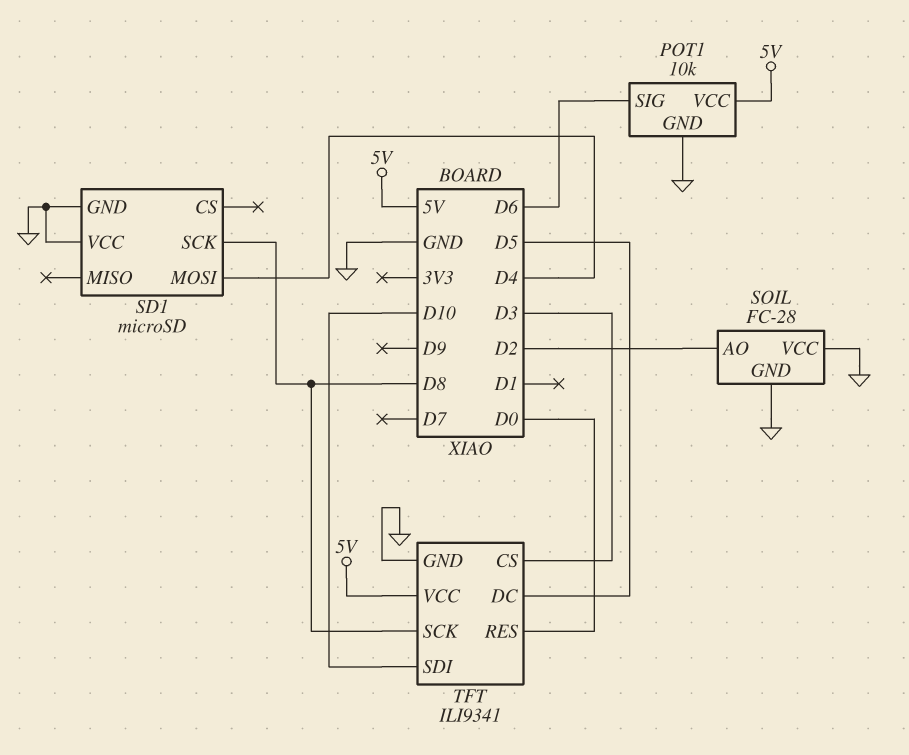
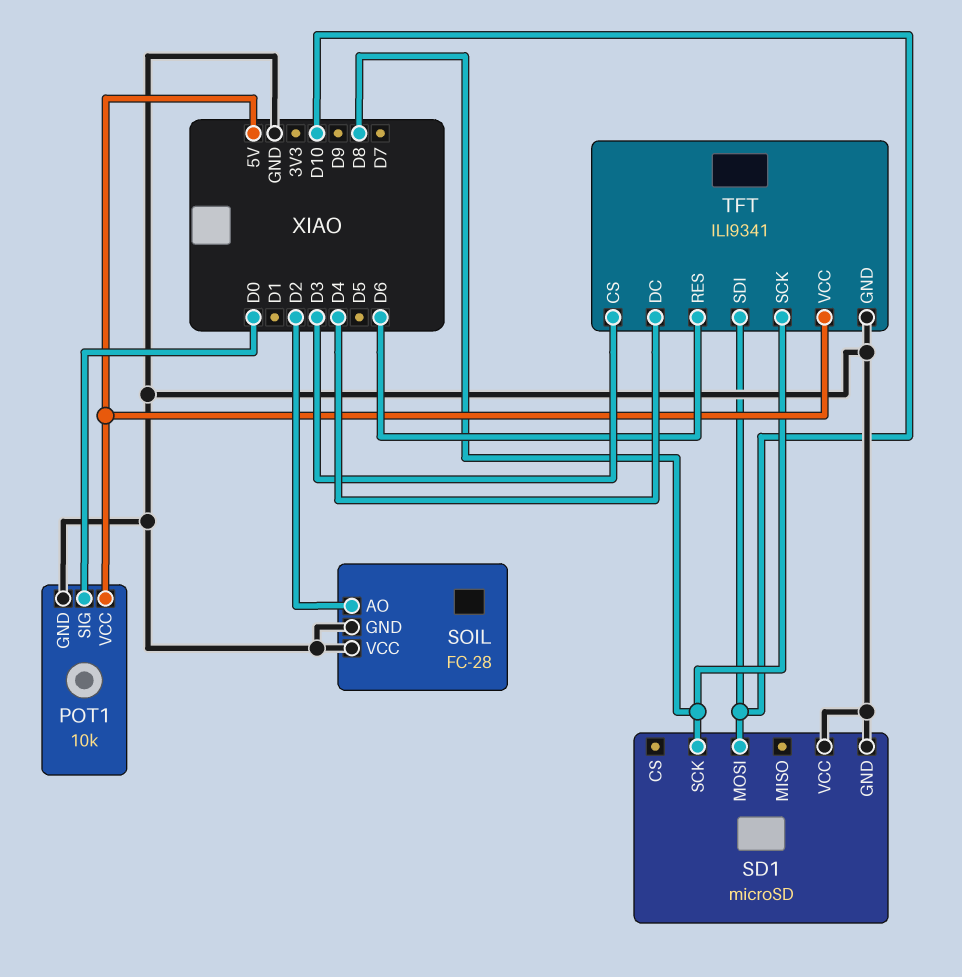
POT1 pin SIG: D6 -> D0
SD1 pin MOSI: D4 -> D10
TFT pin DC: D5 -> D4
TFT pin RES: D0 -> D6

